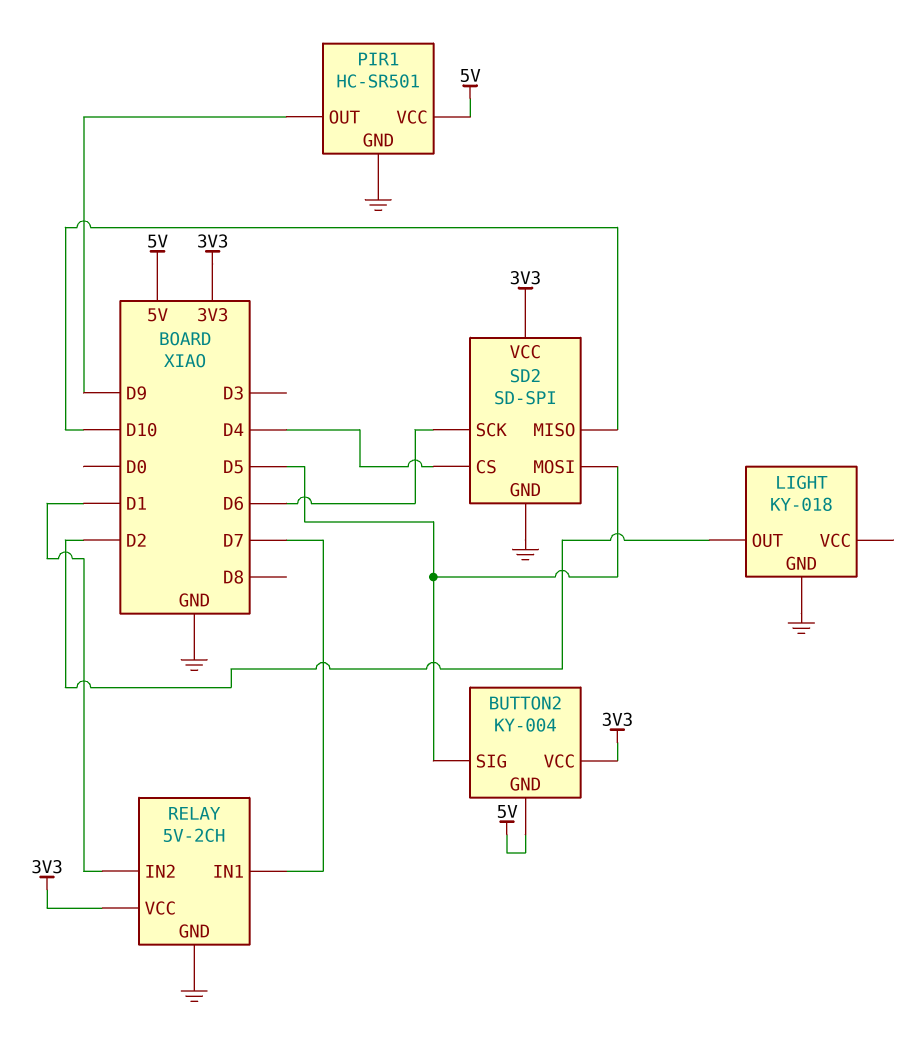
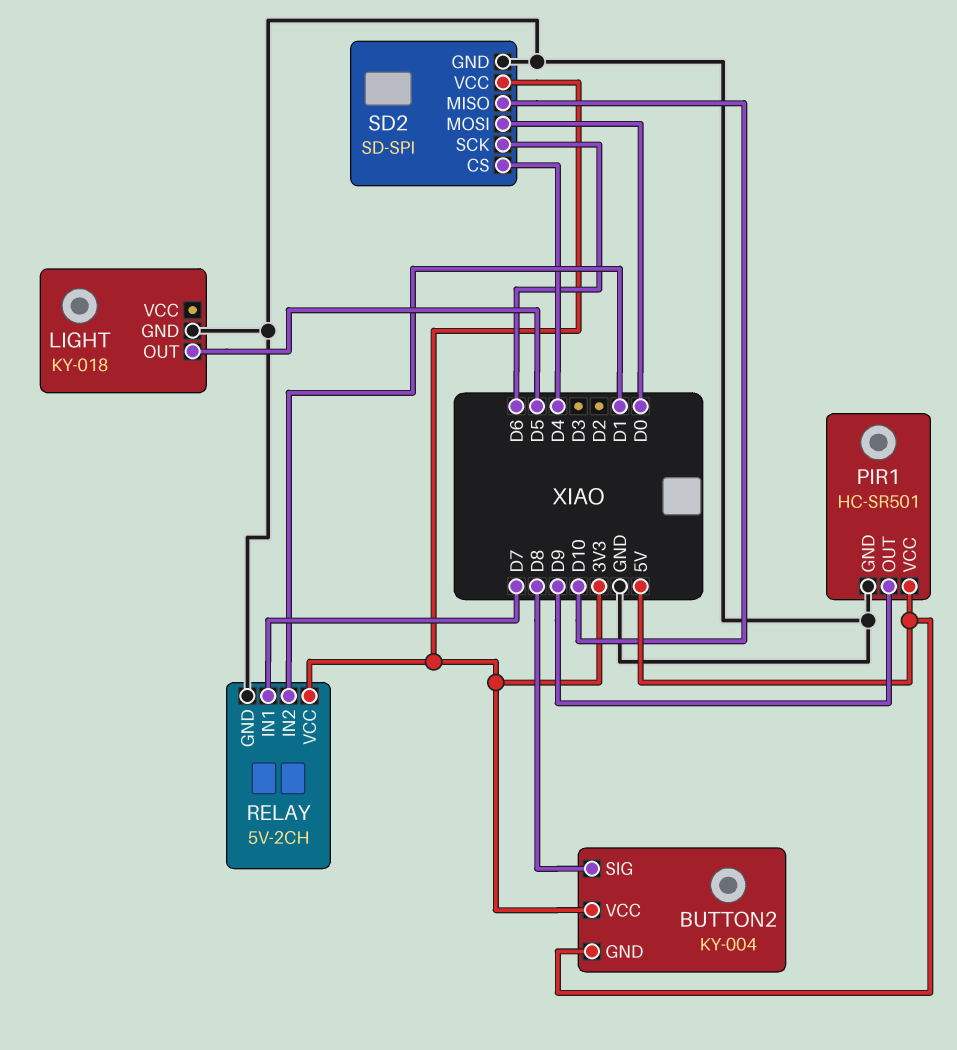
BUTTON2 pin SIG: D5 -> D8
LIGHT pin OUT: D2 -> D5
SD2 pin MOSI: D5 -> D0

